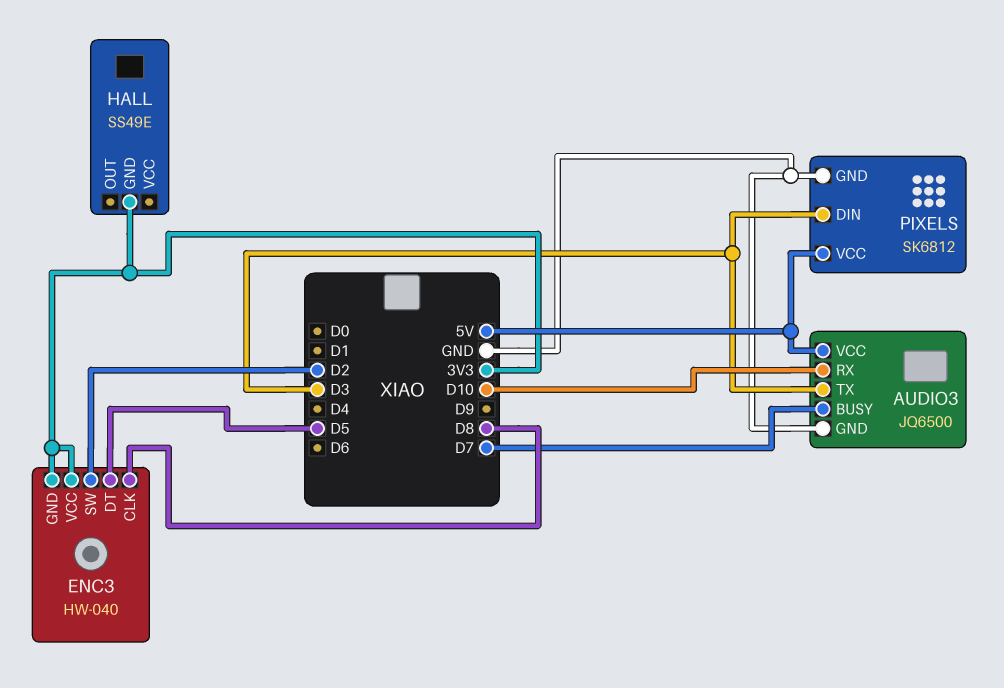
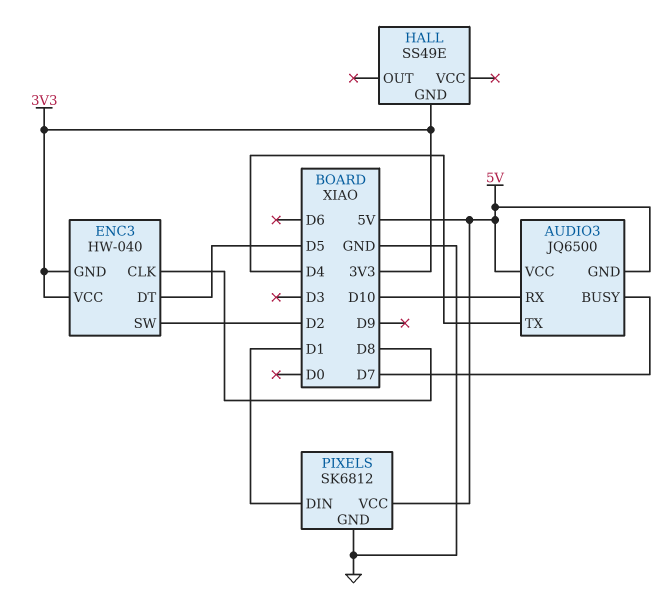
AUDIO3 pin GND: GND -> 5V
AUDIO3 pin TX: D3 -> D4
PIXELS pin DIN: D3 -> D1

